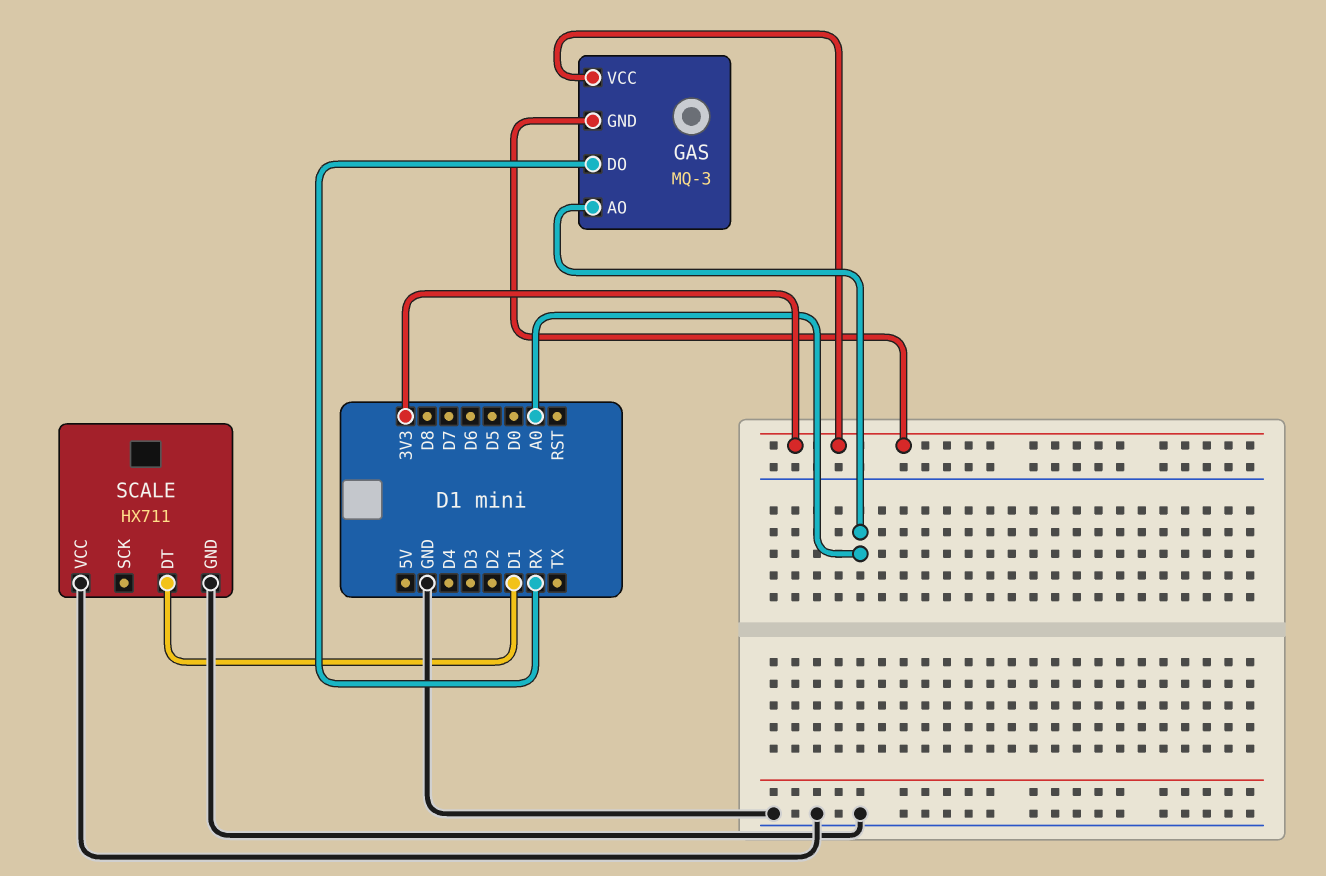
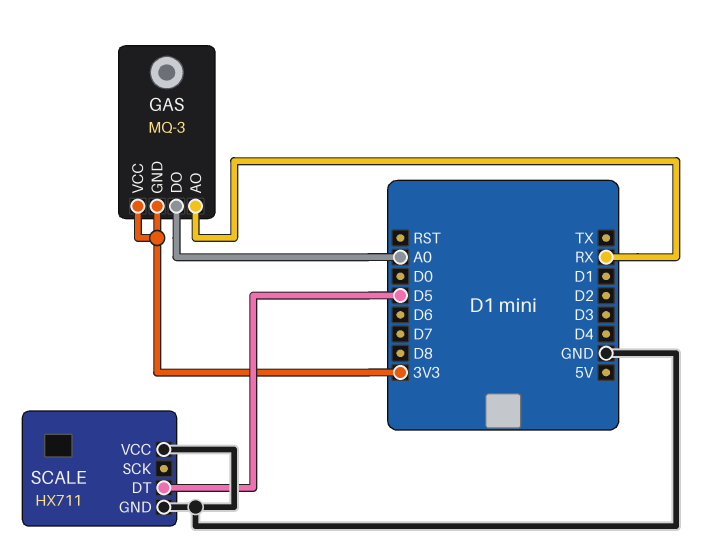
GAS pin AO: A0 -> RX
GAS pin DO: RX -> A0
SCALE pin DT: D1 -> D5

